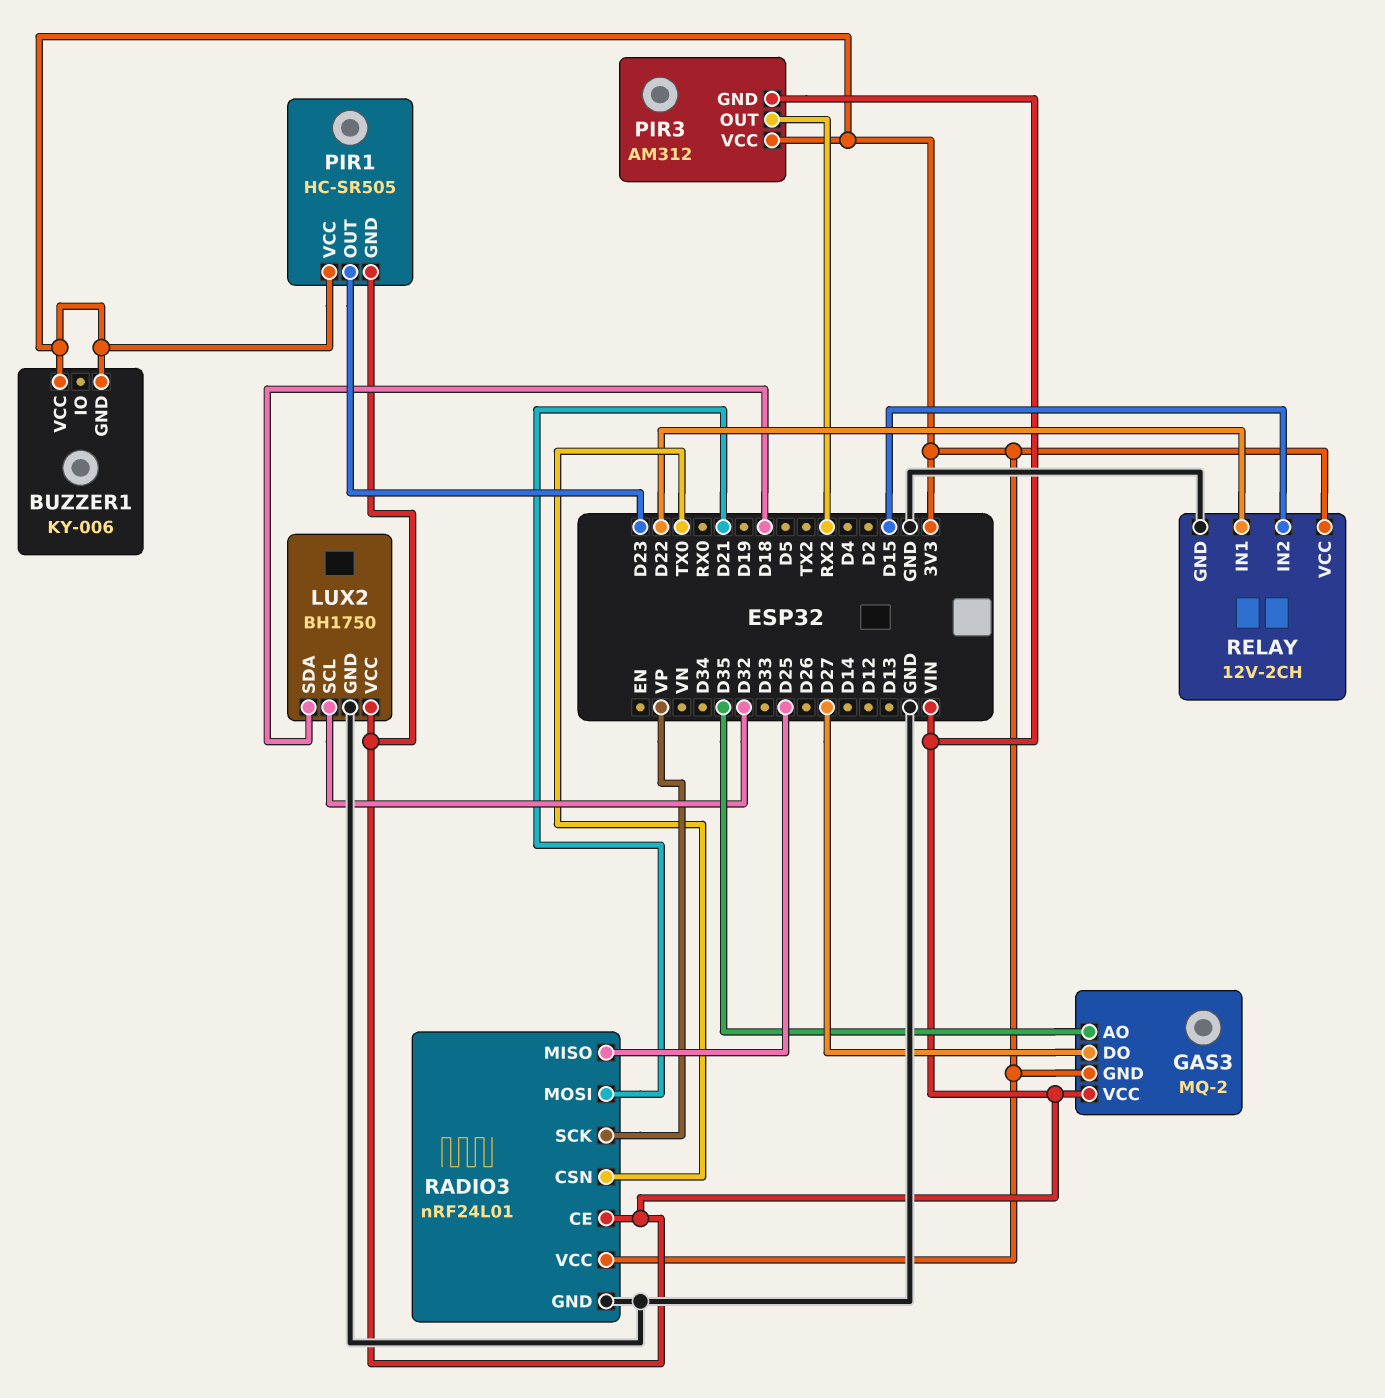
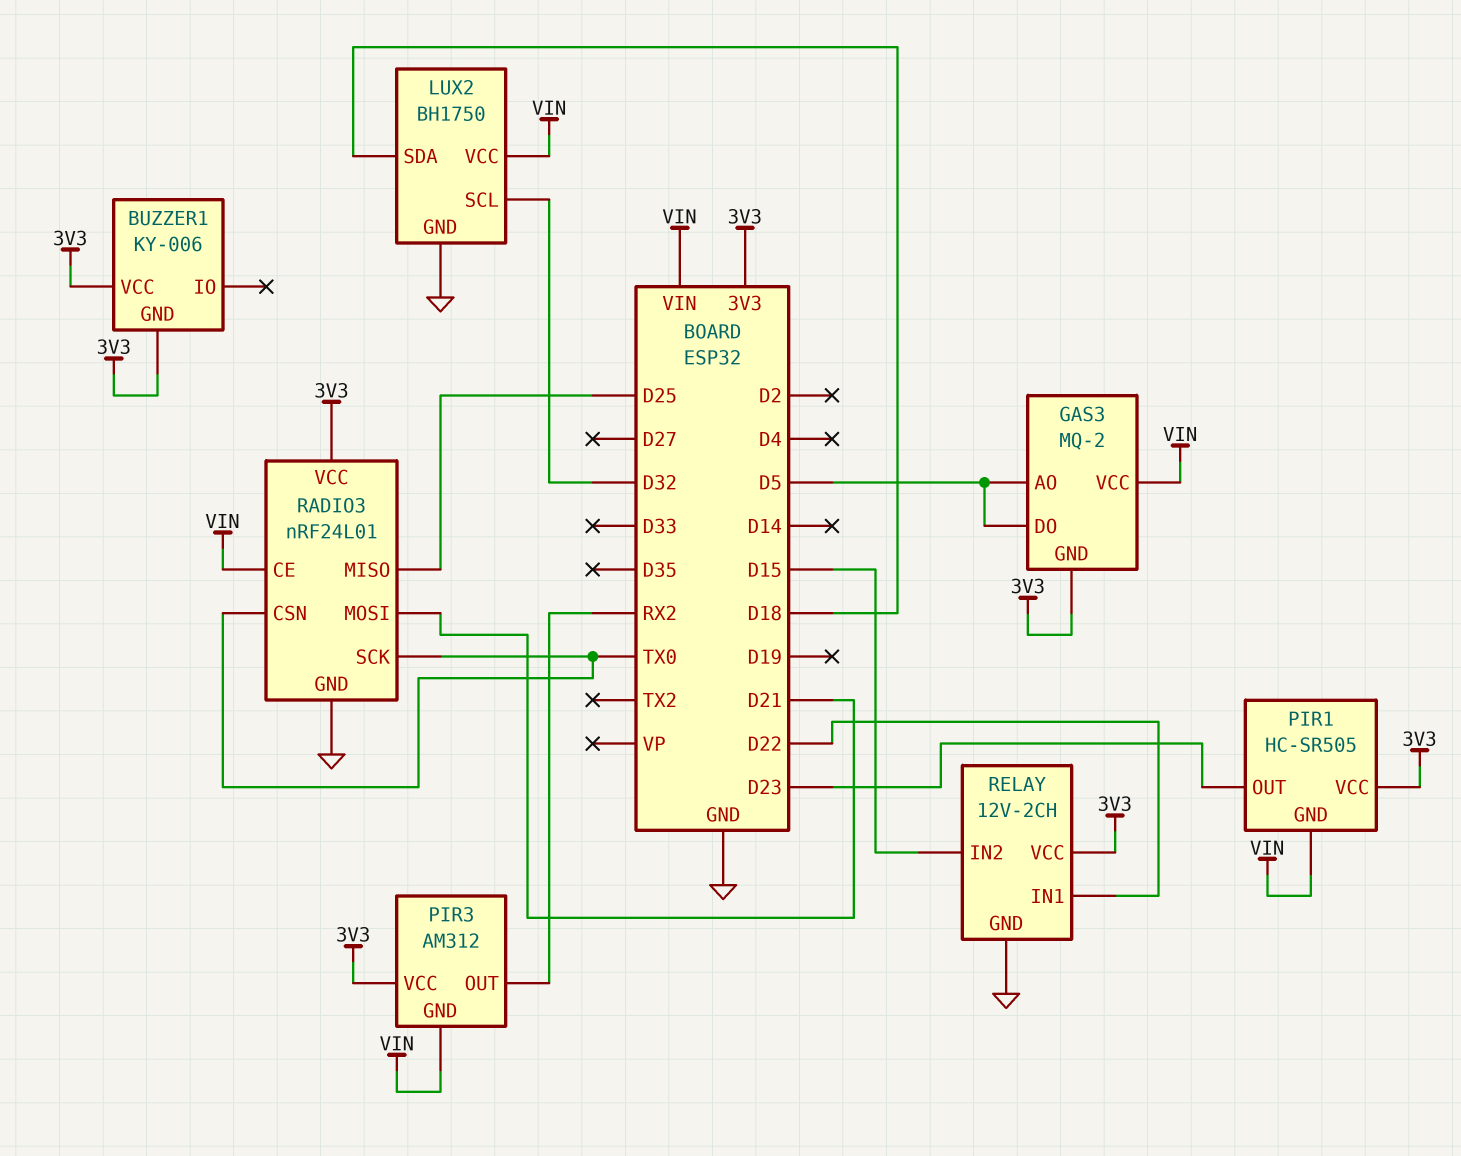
GAS3 pin AO: D35 -> D5
GAS3 pin DO: D27 -> D5
RADIO3 pin SCK: VP -> TX0

